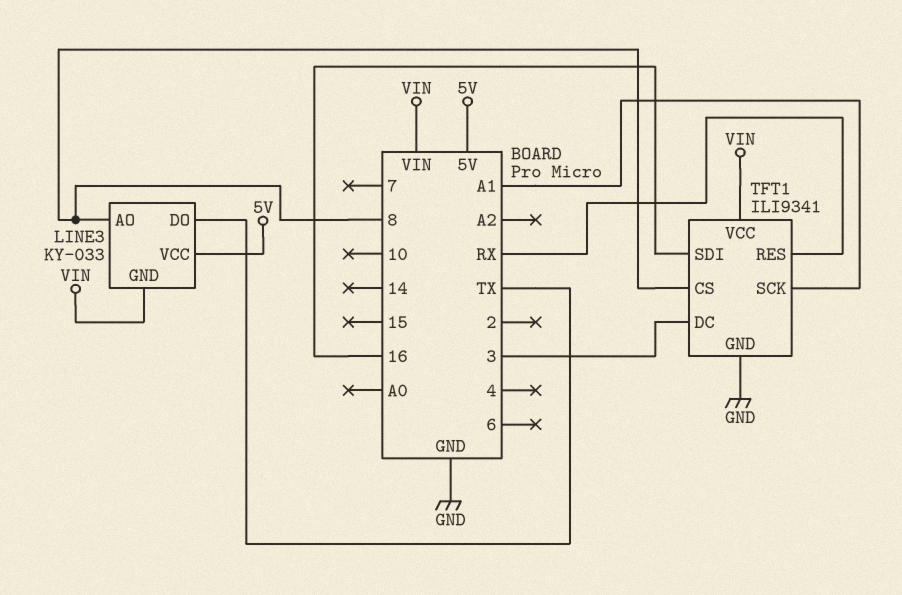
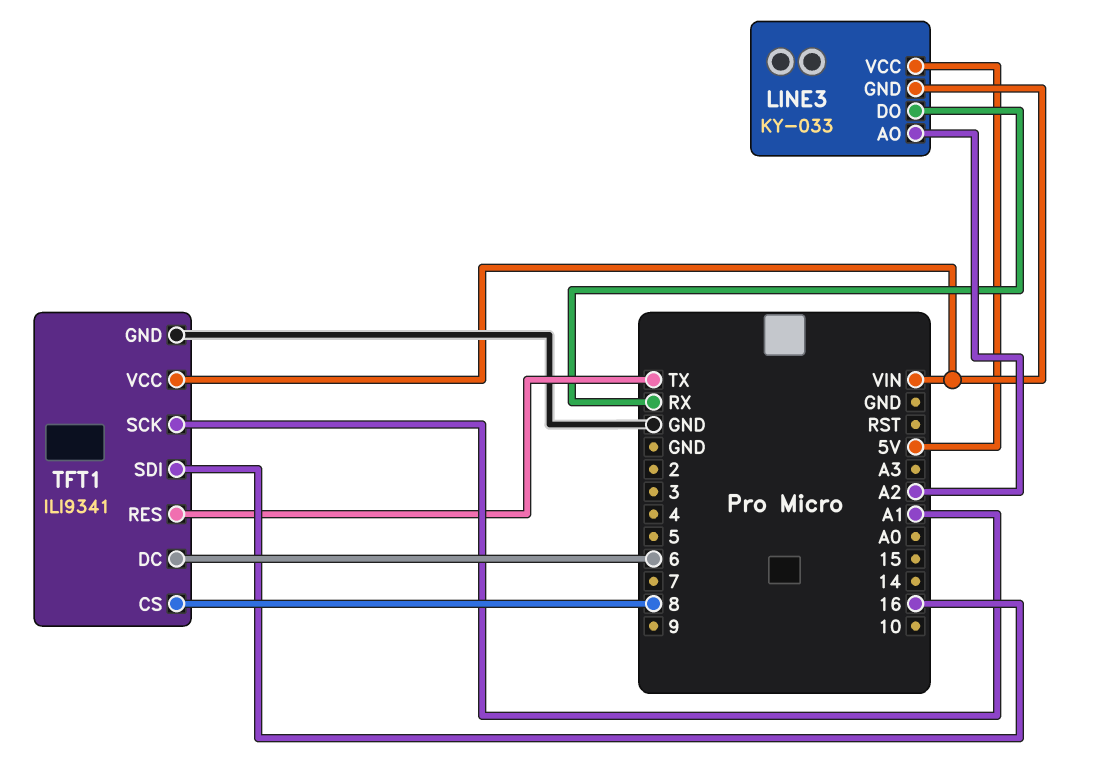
LINE3 pin AO: 8 -> A2
LINE3 pin DO: TX -> RX
TFT1 pin DC: 3 -> 6
TFT1 pin RES: RX -> TX

